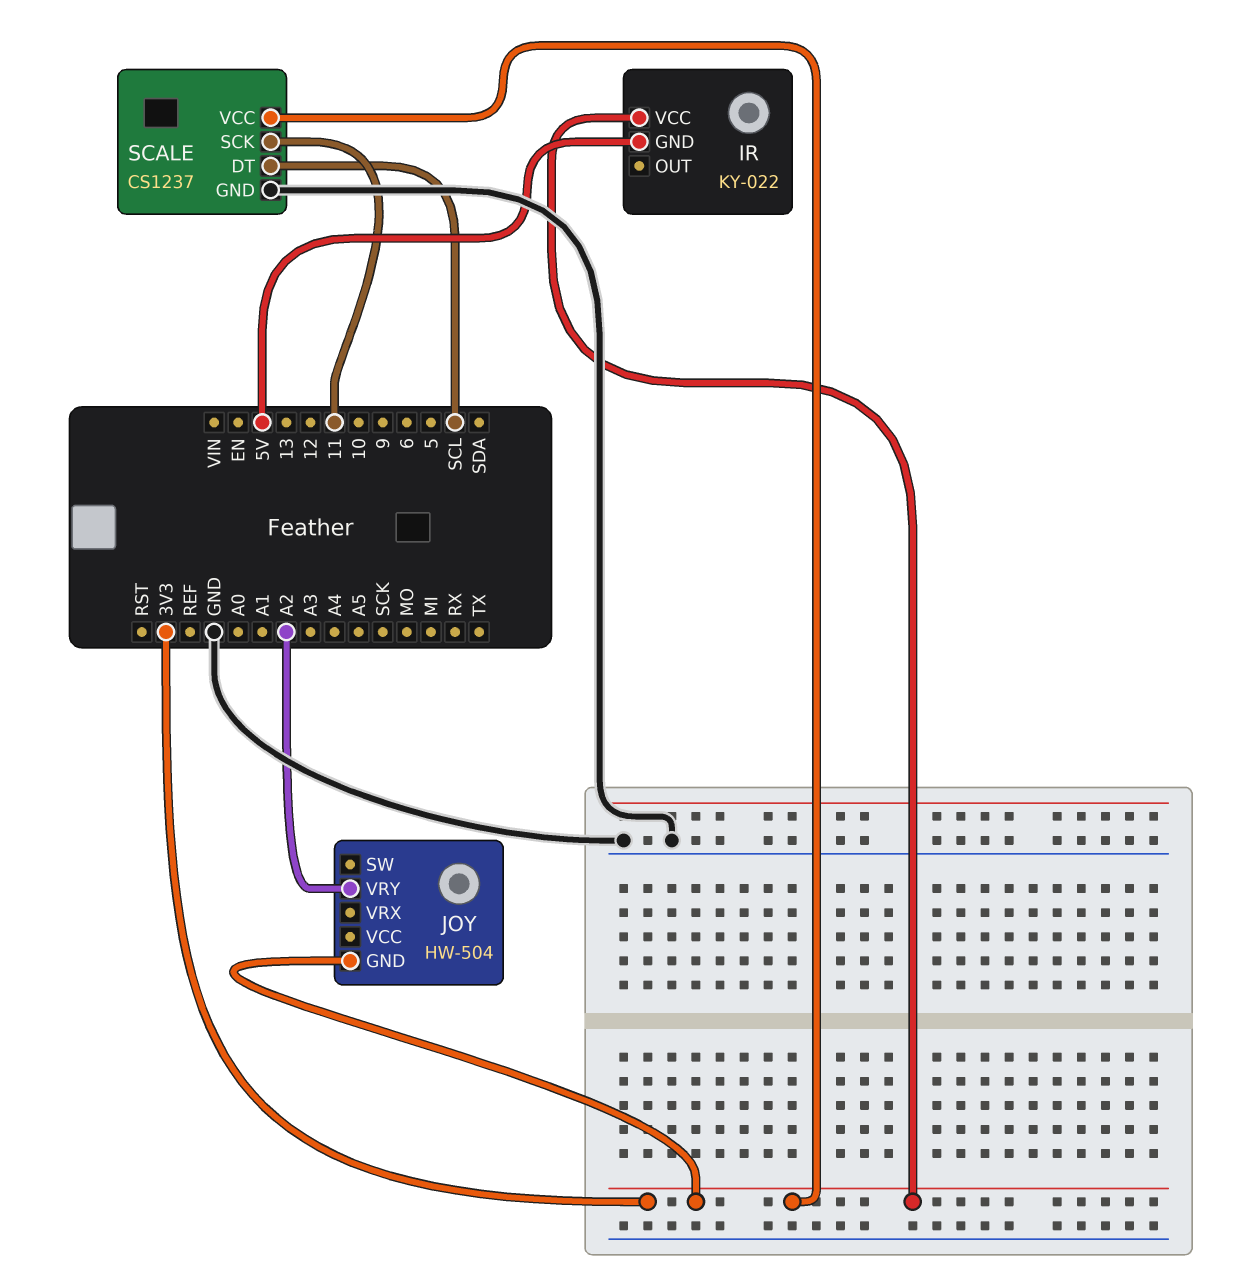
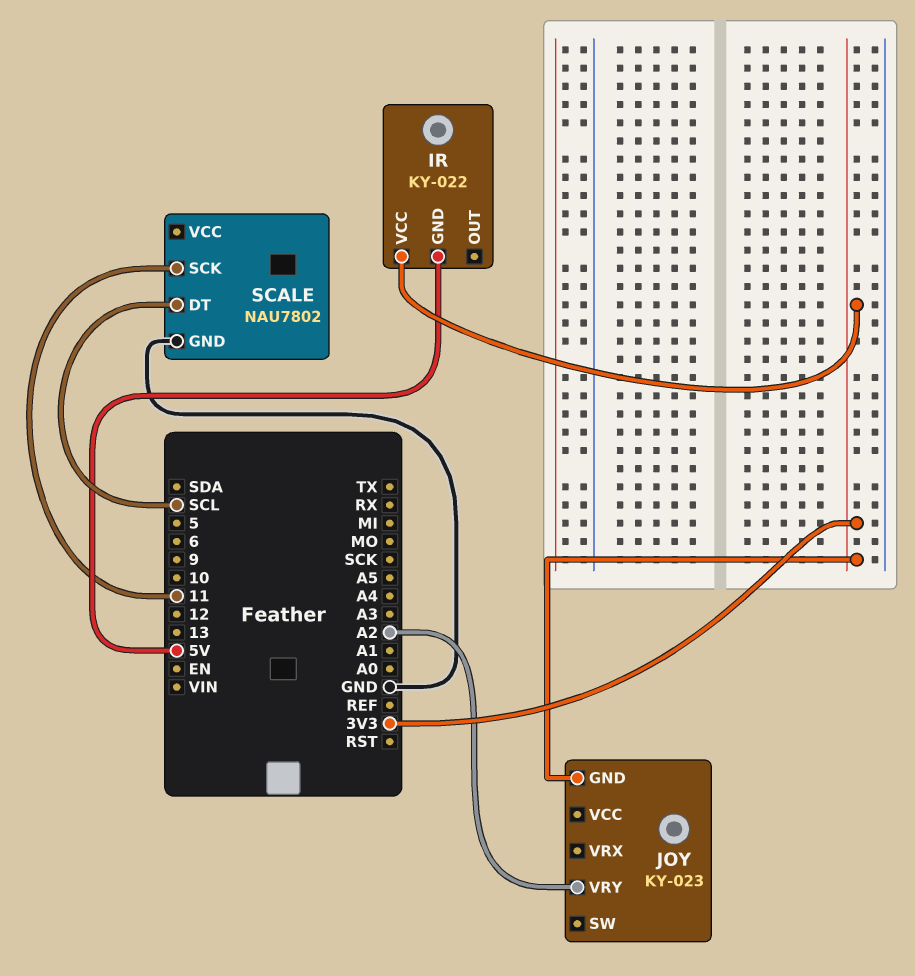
JOY: HW-504 -> KY-023
SCALE: CS1237 -> NAU7802
SCALE pin VCC: 3V3 -> none

